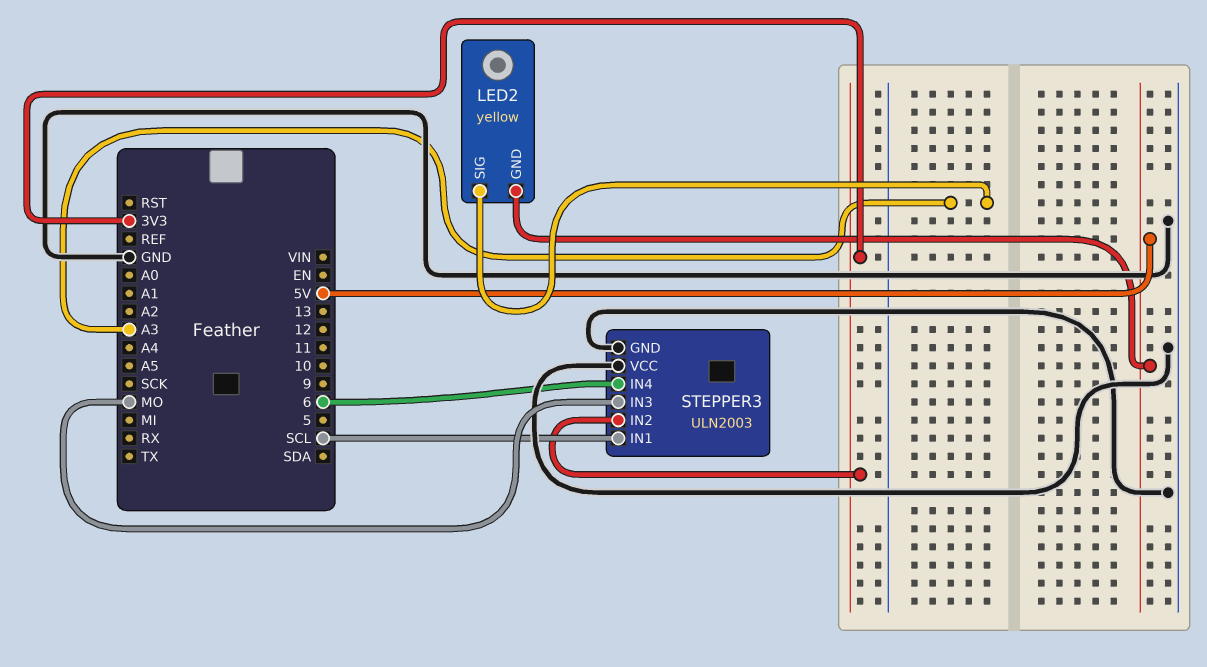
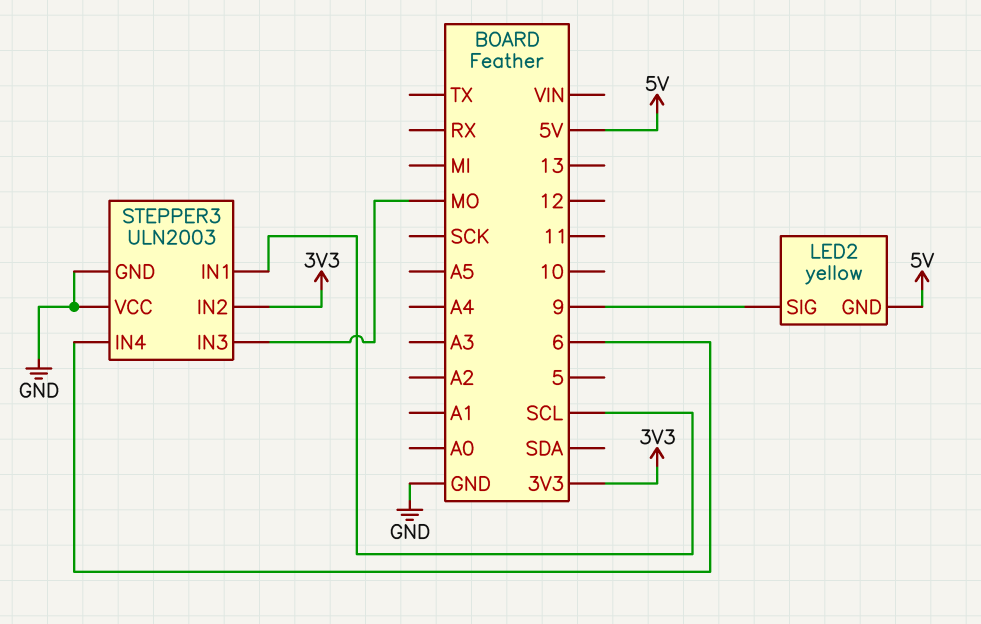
LED2 pin SIG: A3 -> 9

